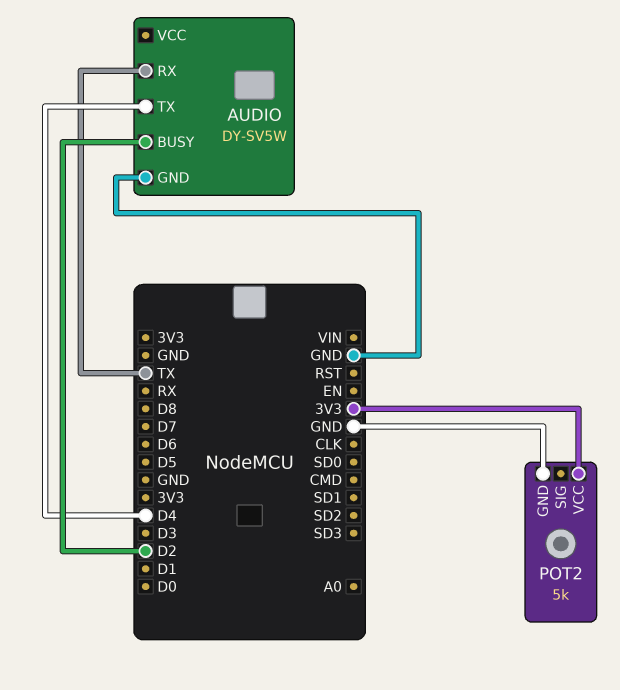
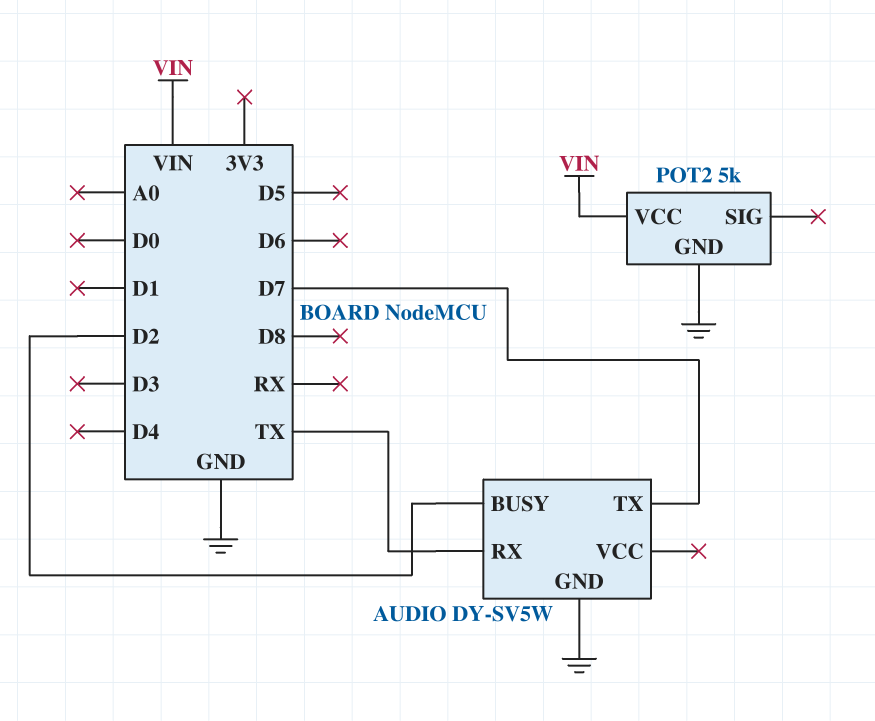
AUDIO pin TX: D4 -> D7
POT2 pin VCC: 3V3 -> VIN

